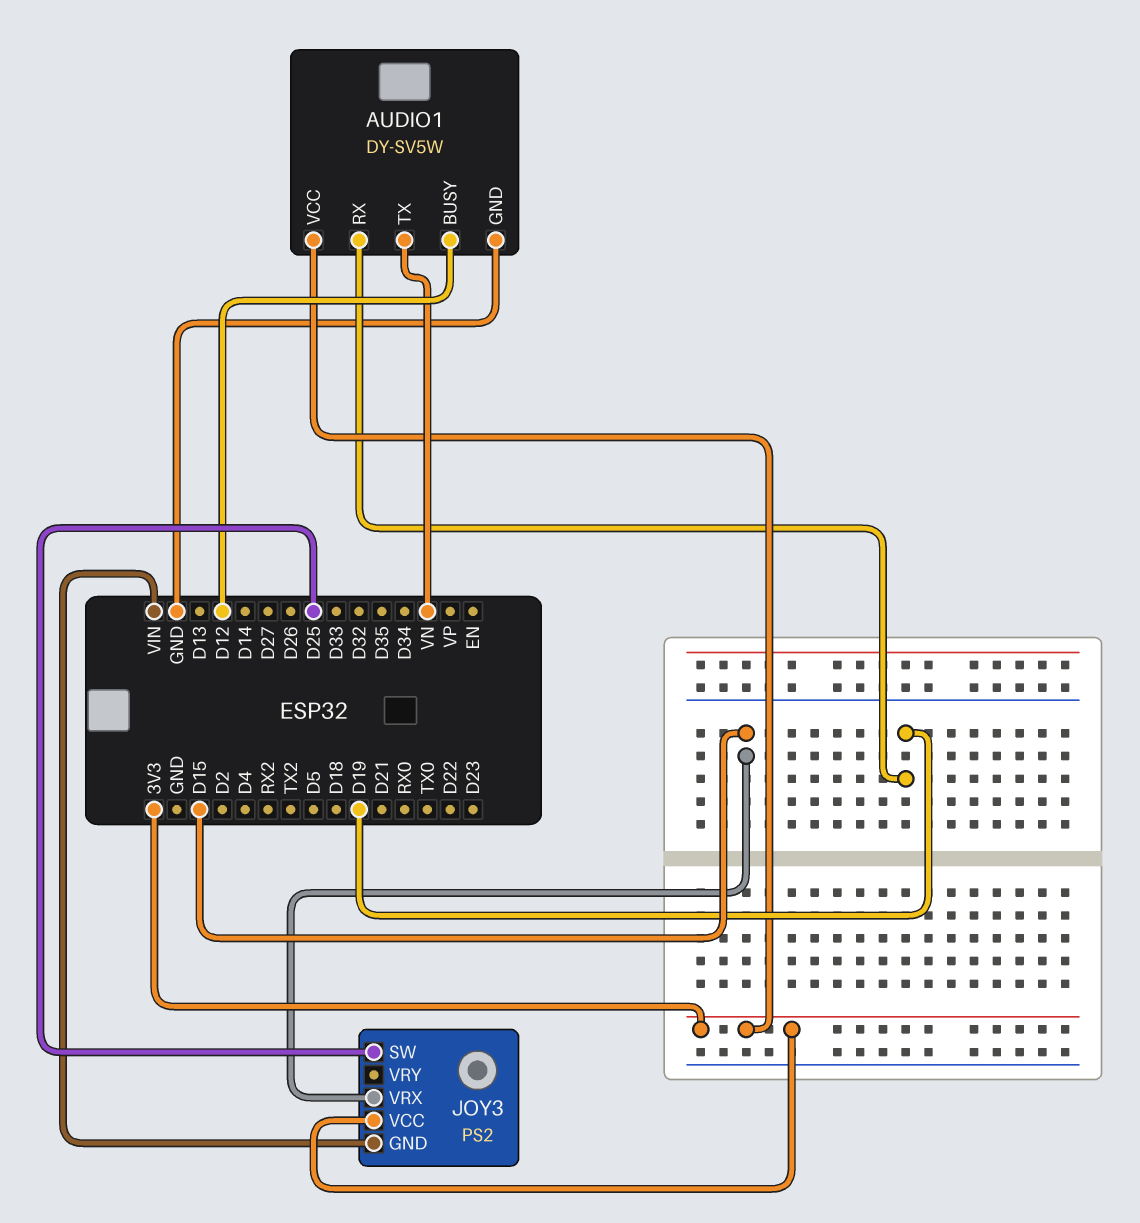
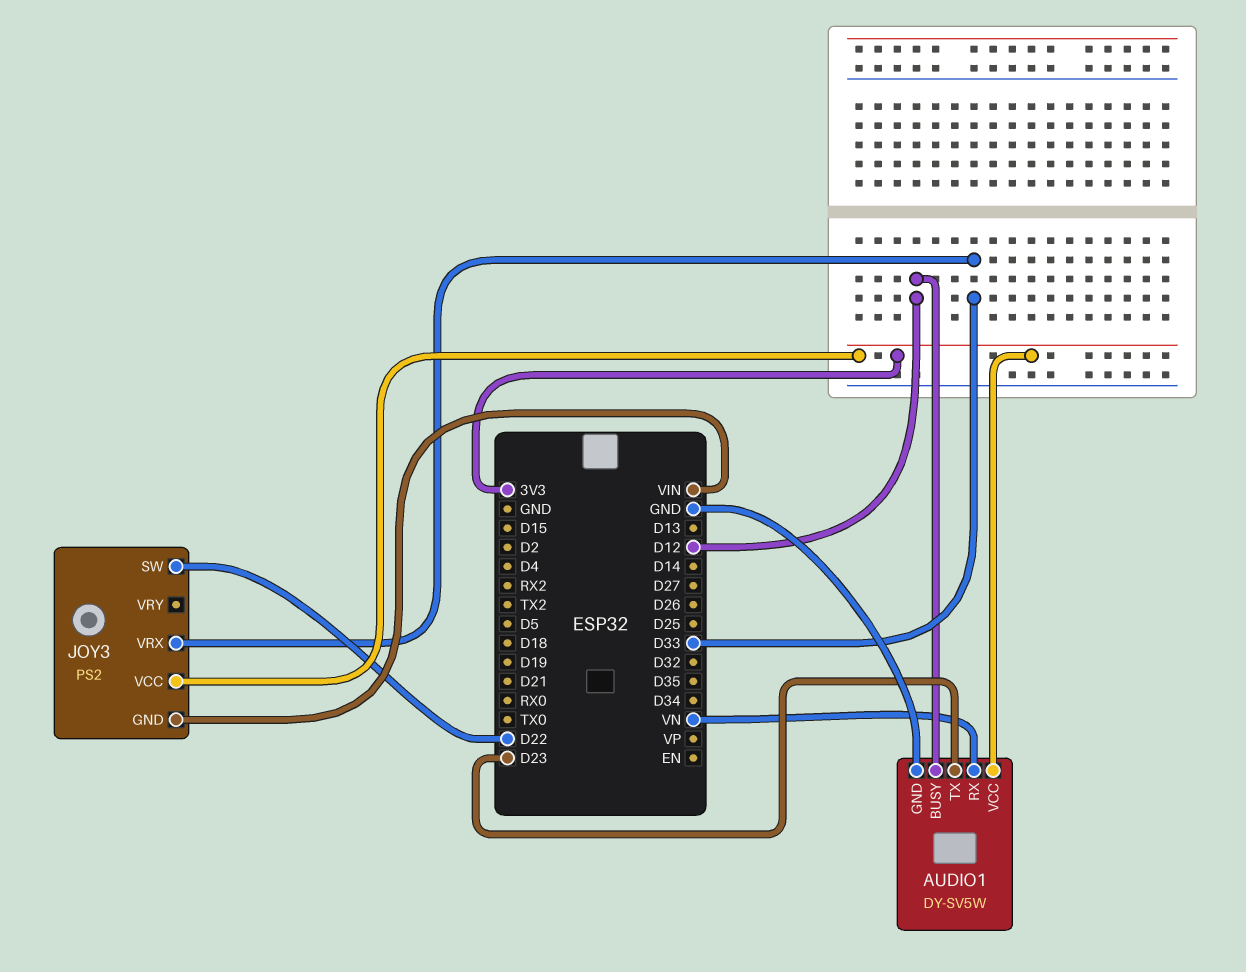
AUDIO1 pin RX: D19 -> VN
AUDIO1 pin TX: VN -> D23
JOY3 pin SW: D25 -> D22
JOY3 pin VRX: D15 -> D33

